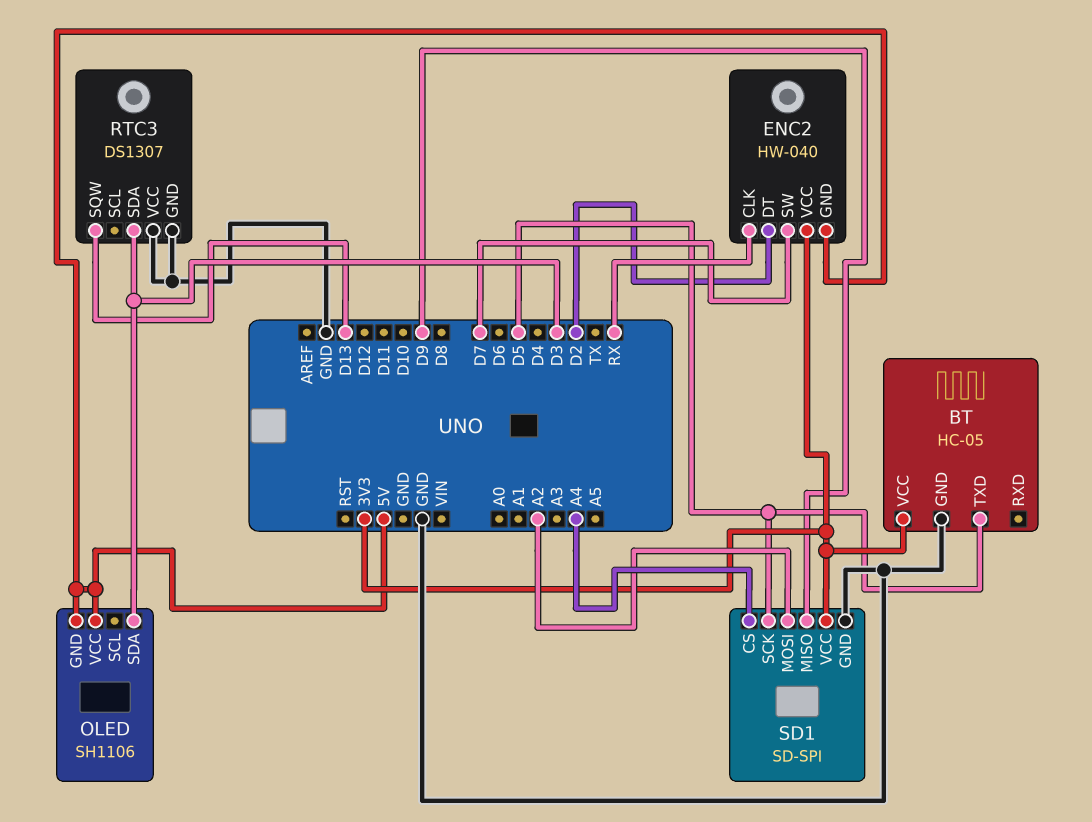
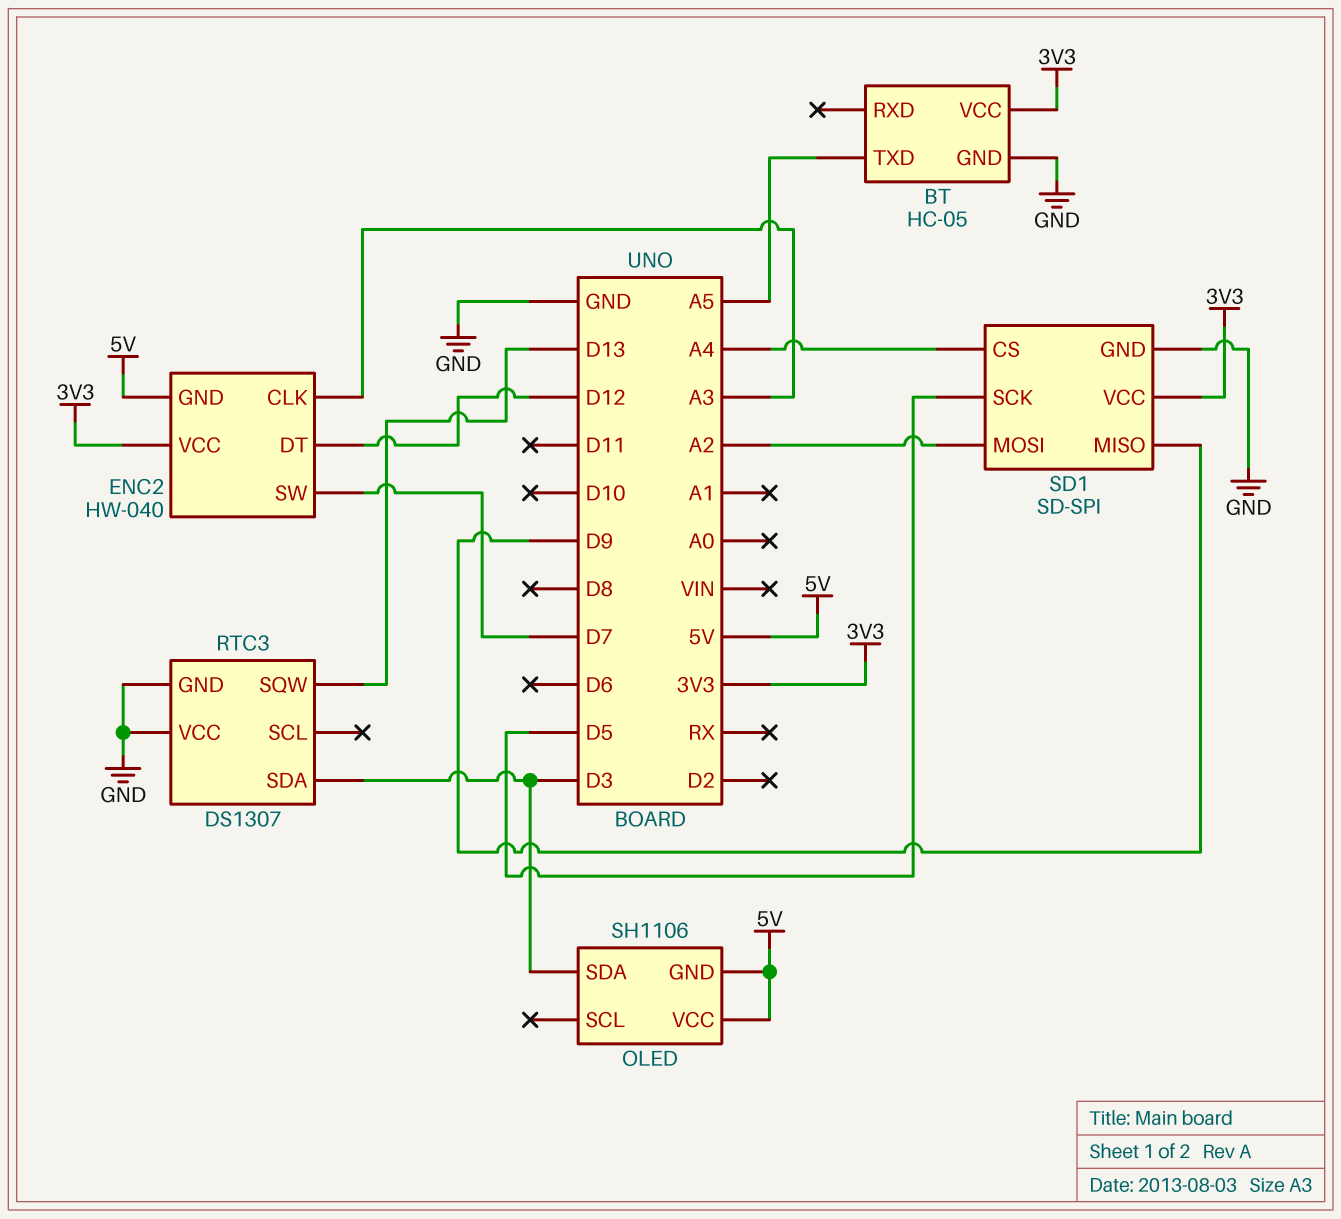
BT pin TXD: D5 -> A5
ENC2 pin CLK: RX -> A3
ENC2 pin DT: D2 -> D12

